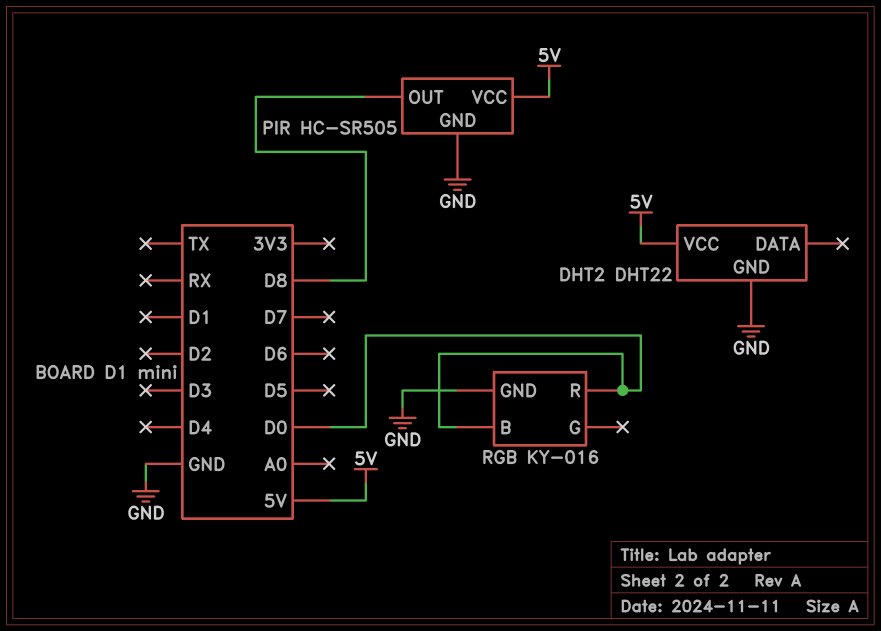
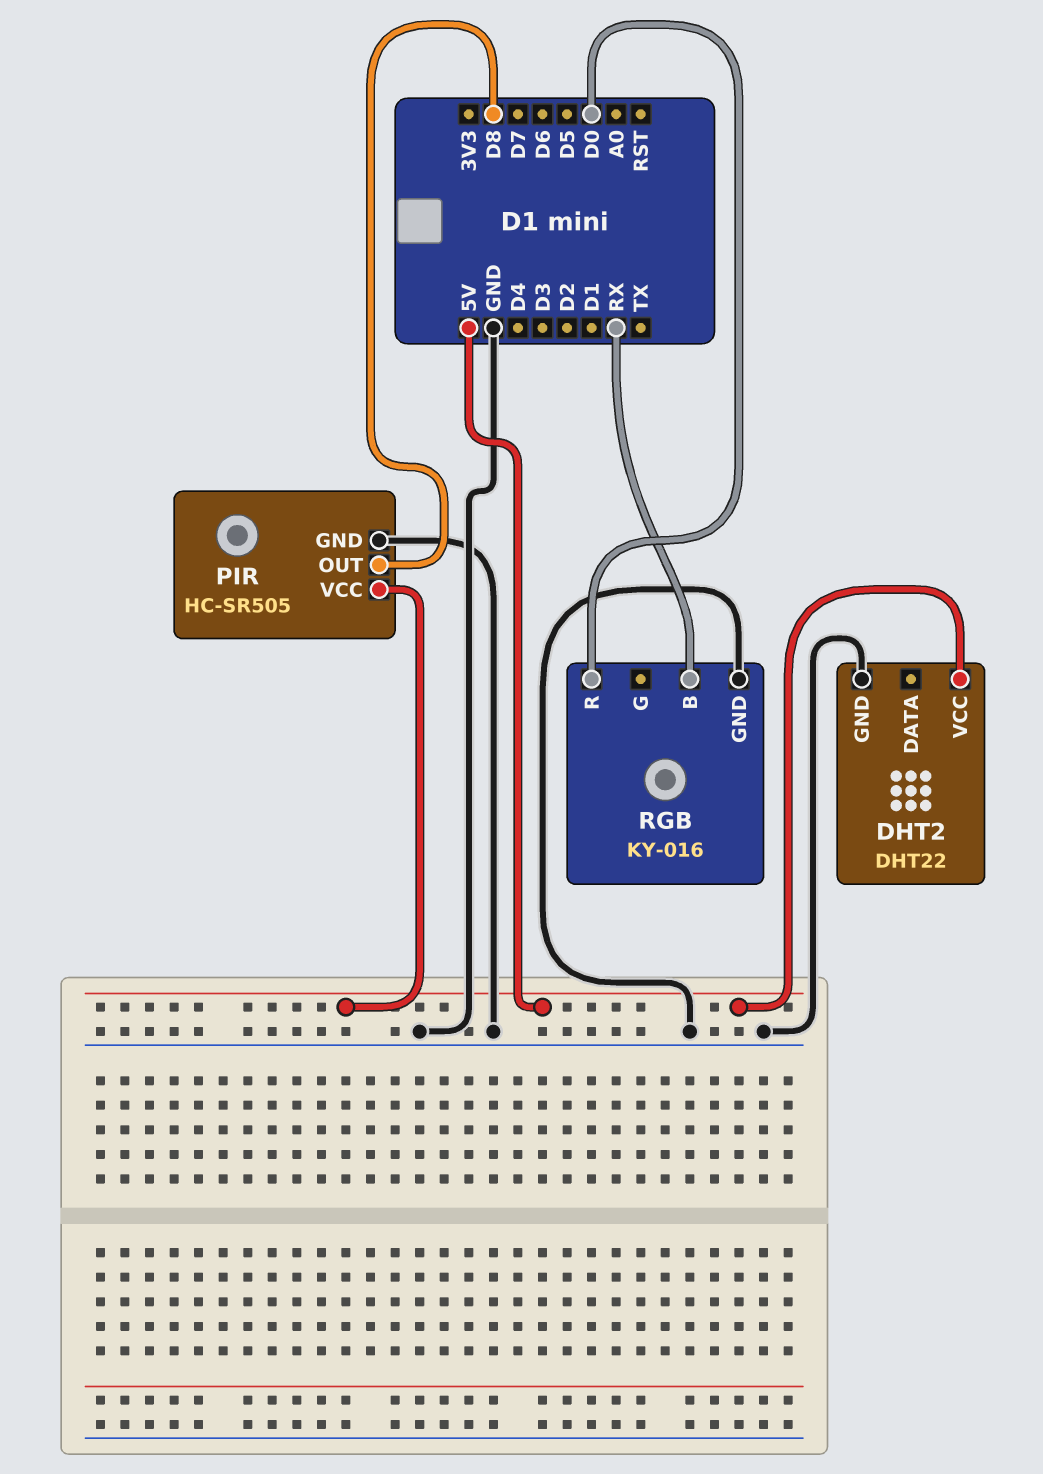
RGB pin B: D0 -> RX

